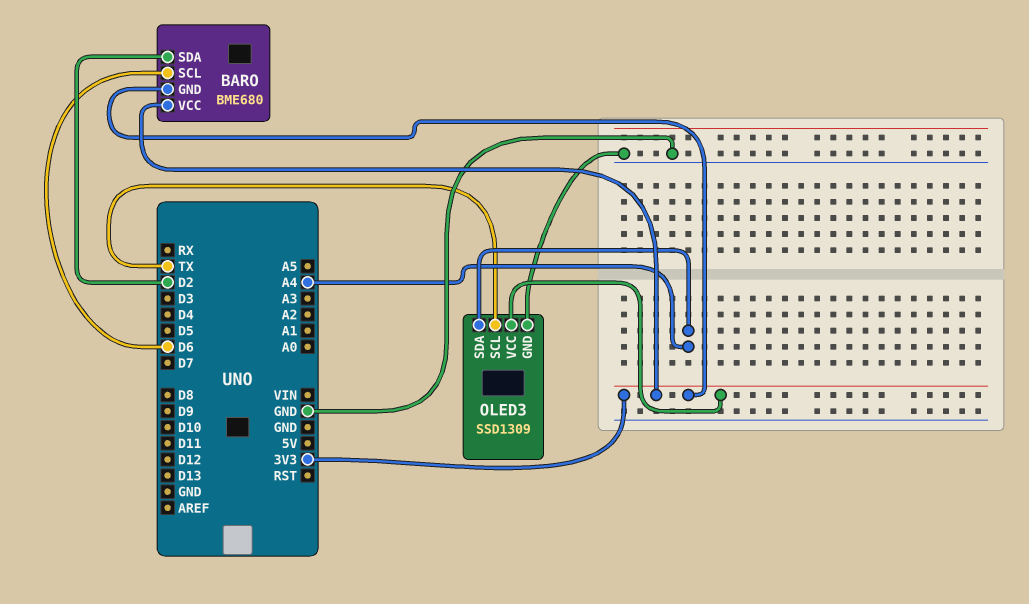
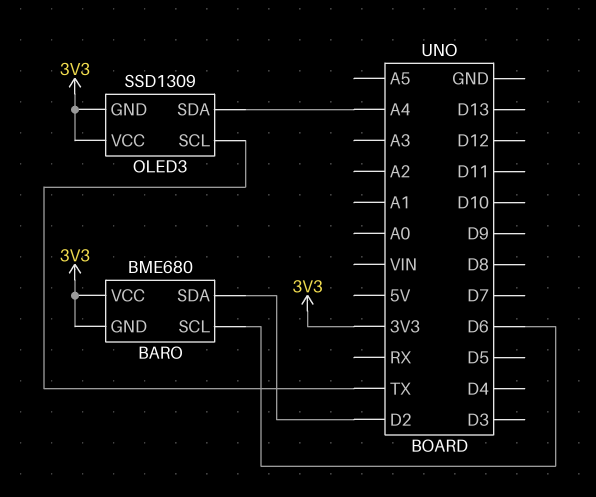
OLED3 pin GND: GND -> 3V3

